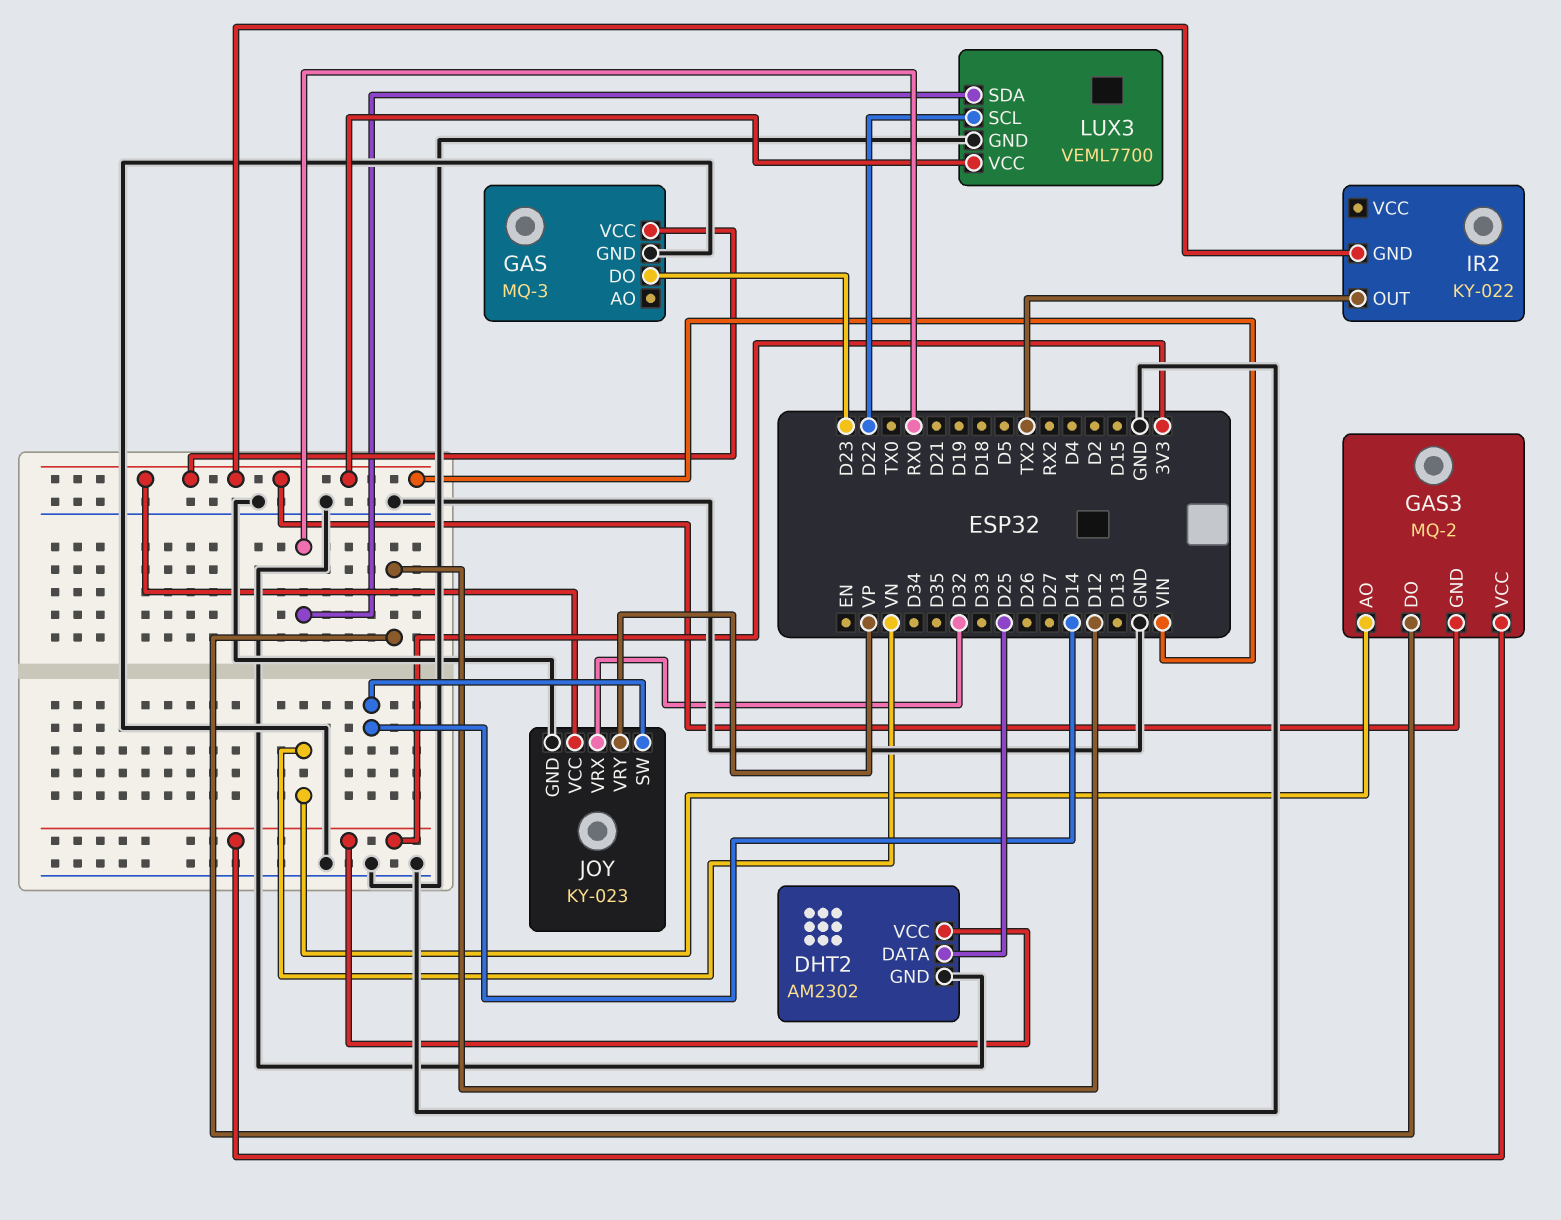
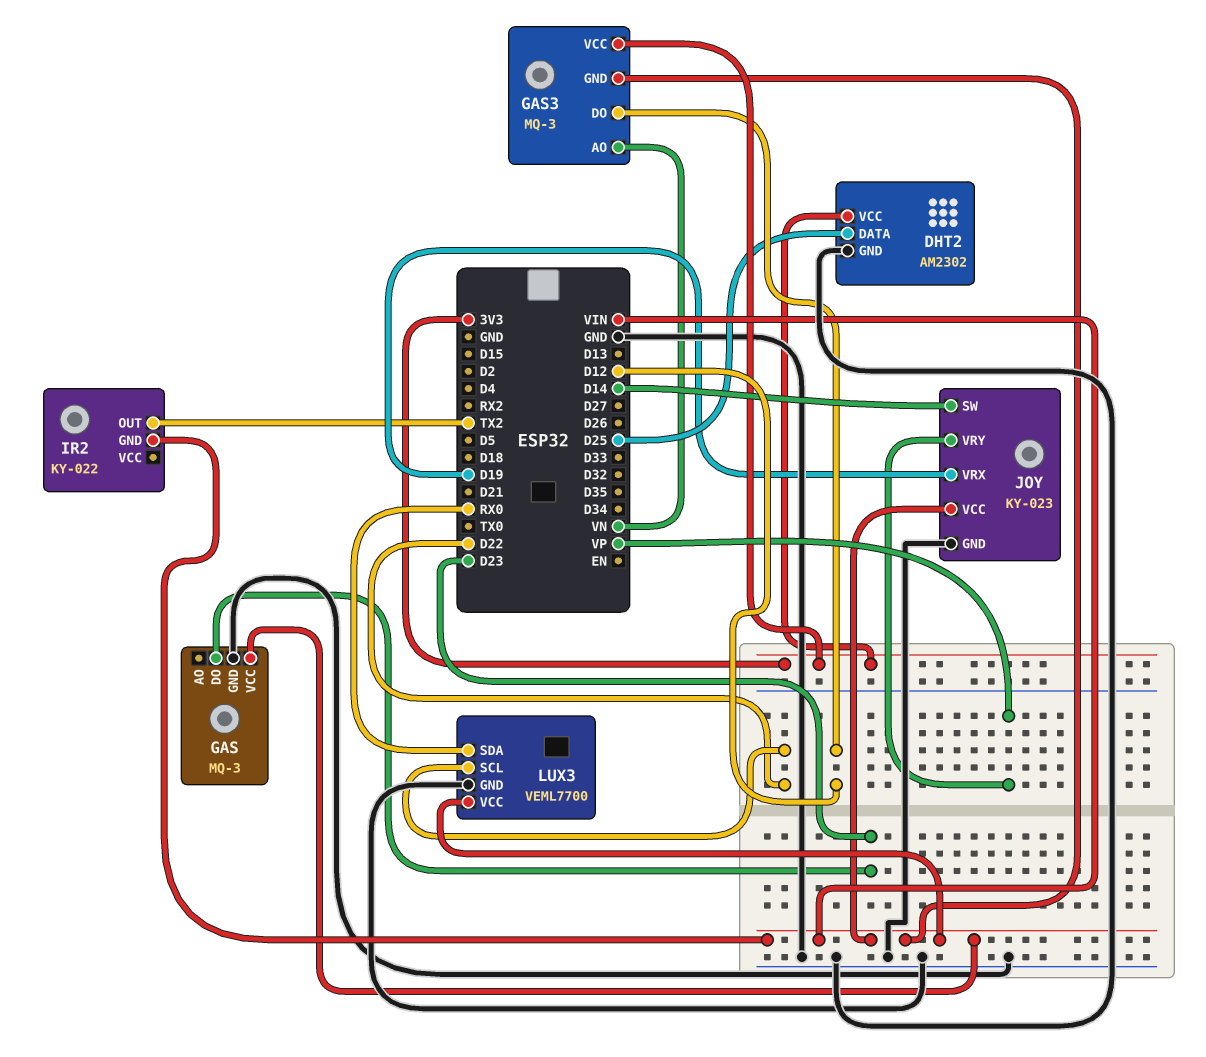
GAS3: MQ-2 -> MQ-3
JOY pin VRX: D32 -> D19

